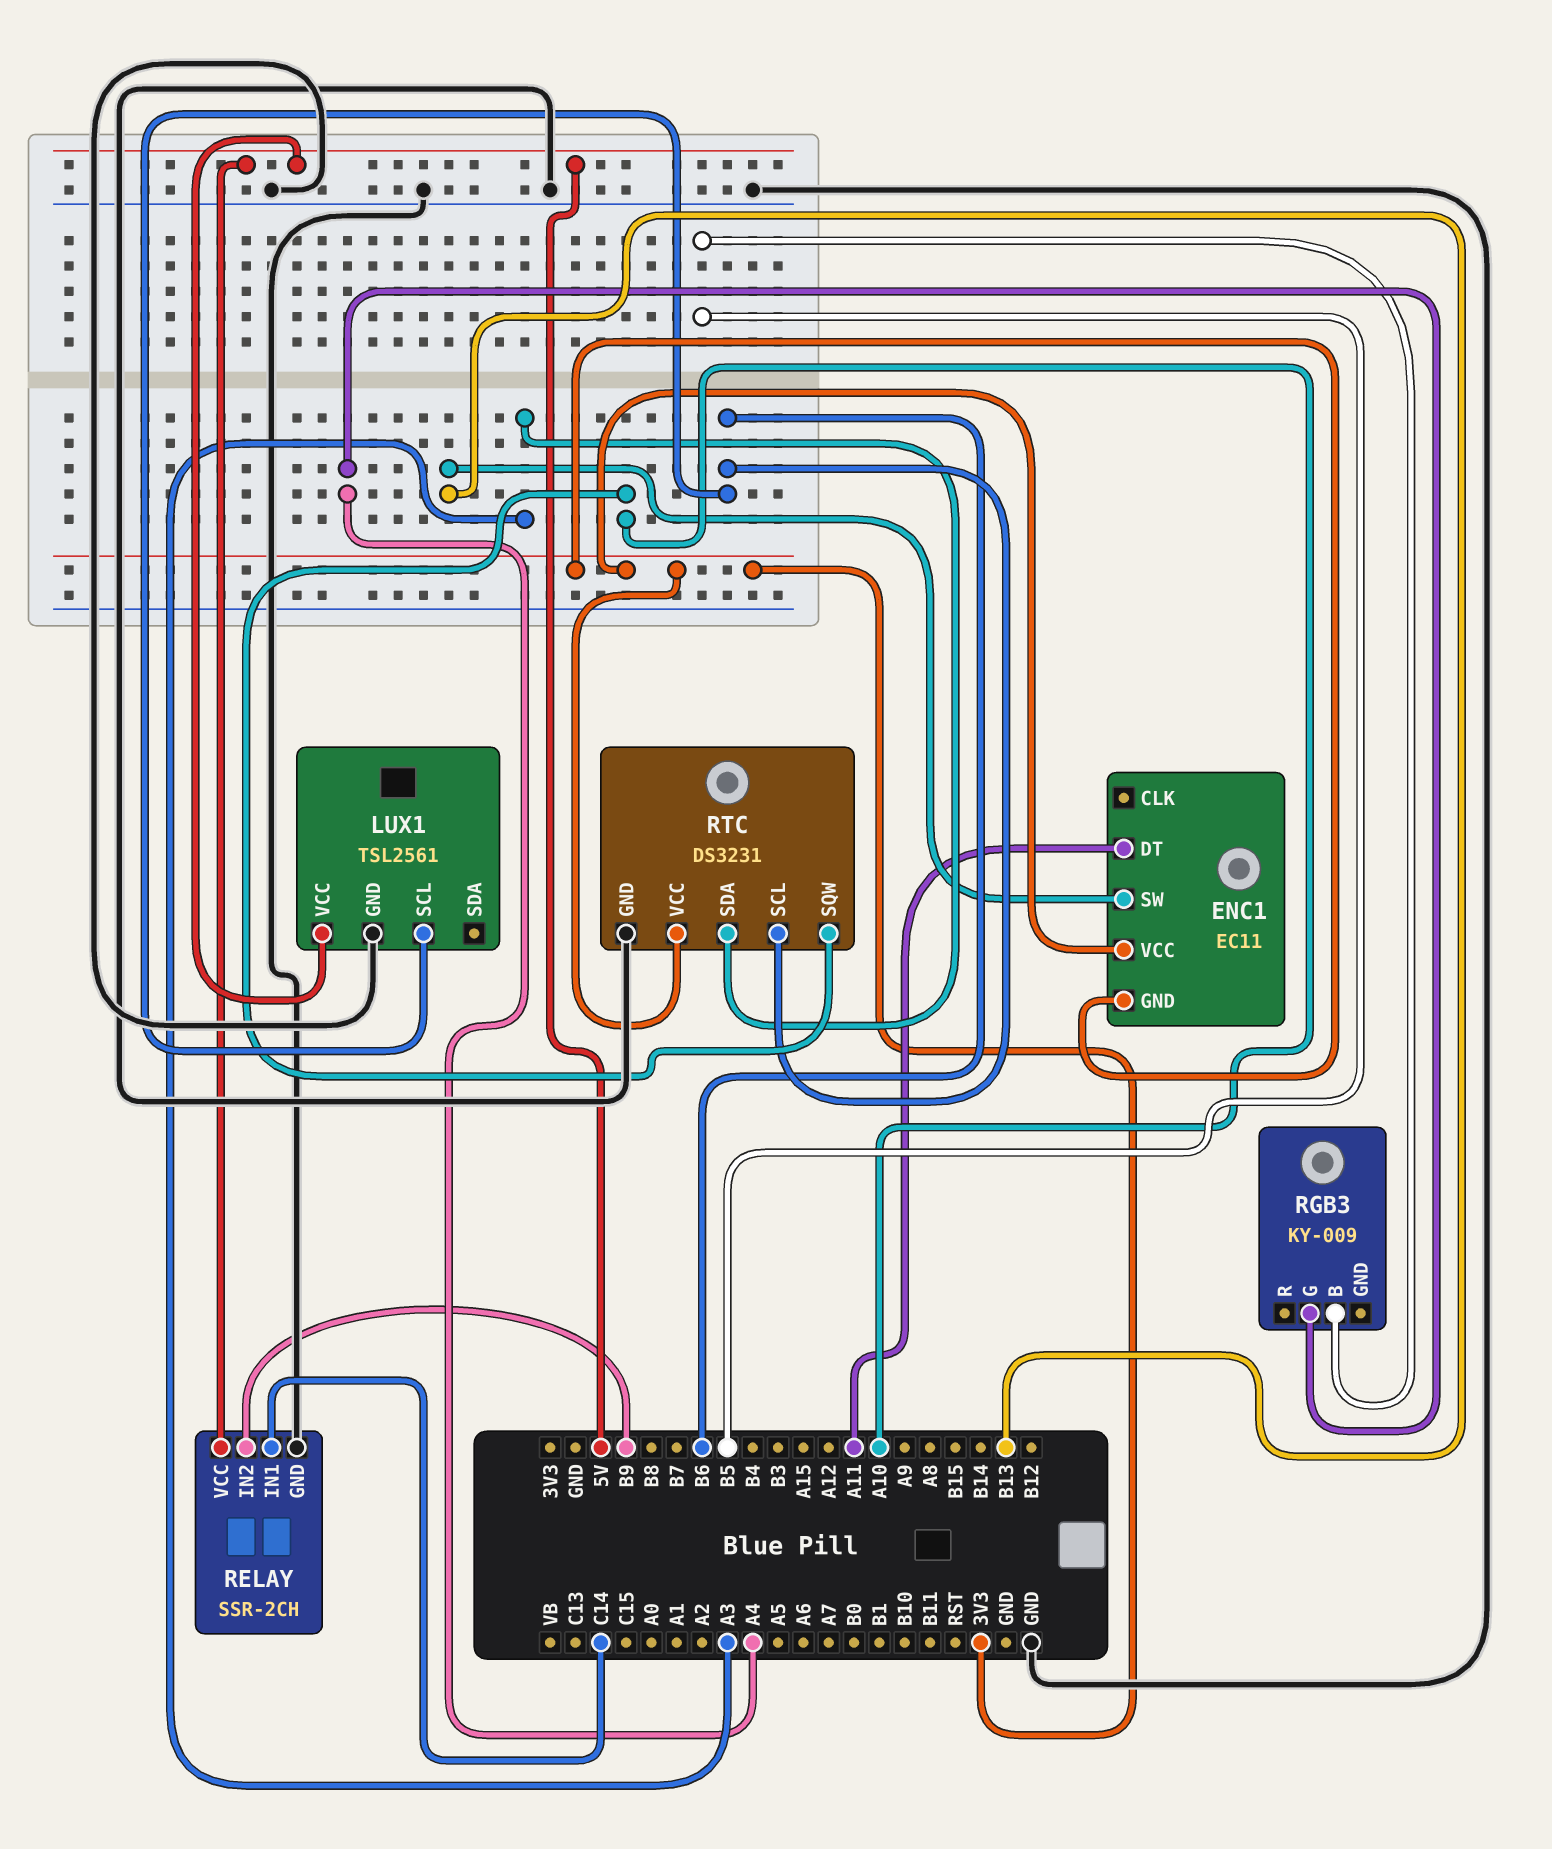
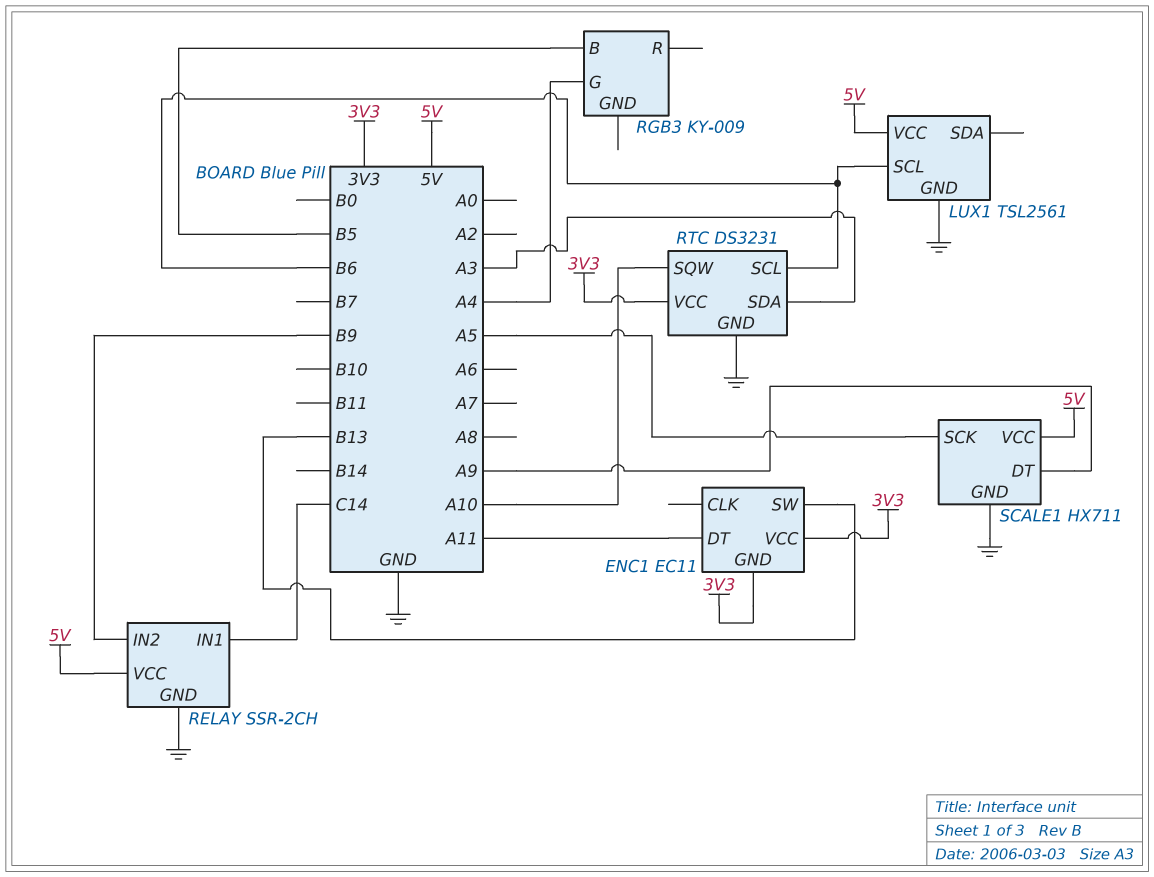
SCALE1: none -> HX711
SCALE1 pin DT: none -> A9
SCALE1 pin GND: none -> GND
SCALE1 pin SCK: none -> A5
SCALE1 pin VCC: none -> 5V

